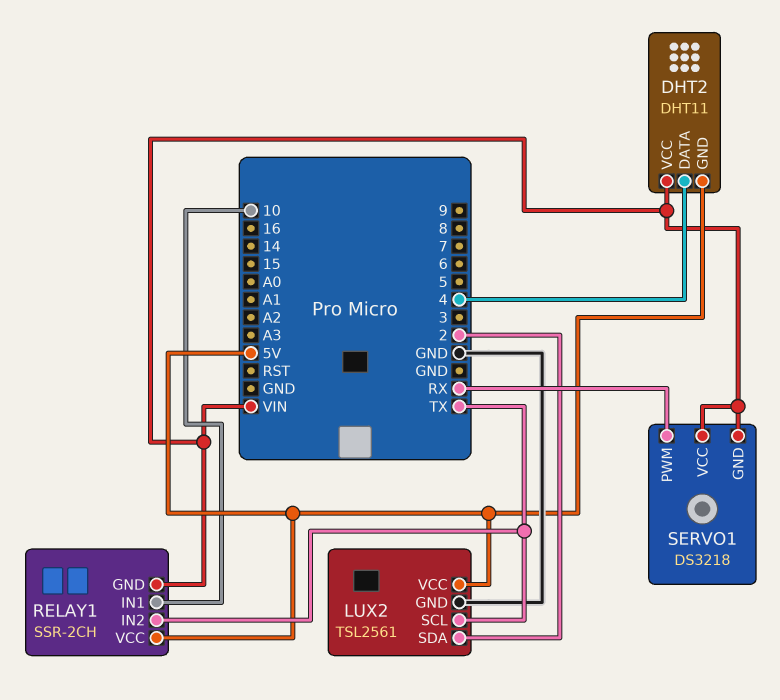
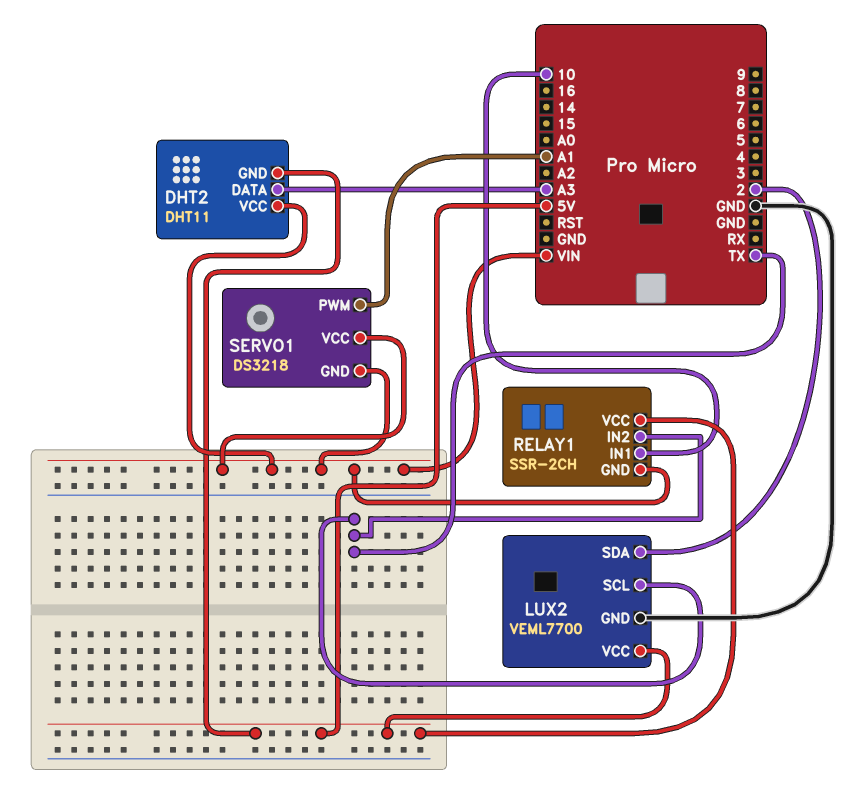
DHT2 pin DATA: 4 -> A3
LUX2: TSL2561 -> VEML7700
SERVO1 pin PWM: RX -> A1

